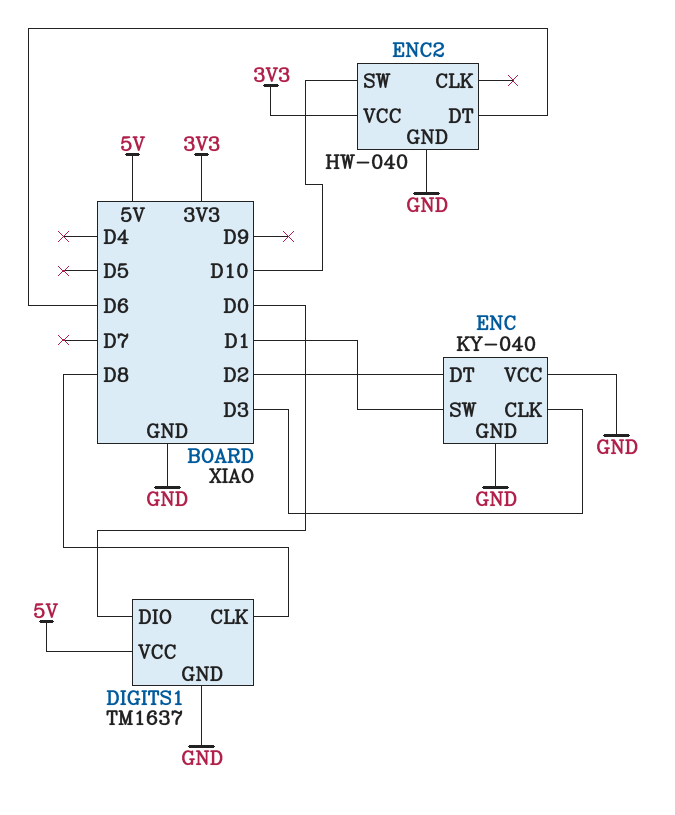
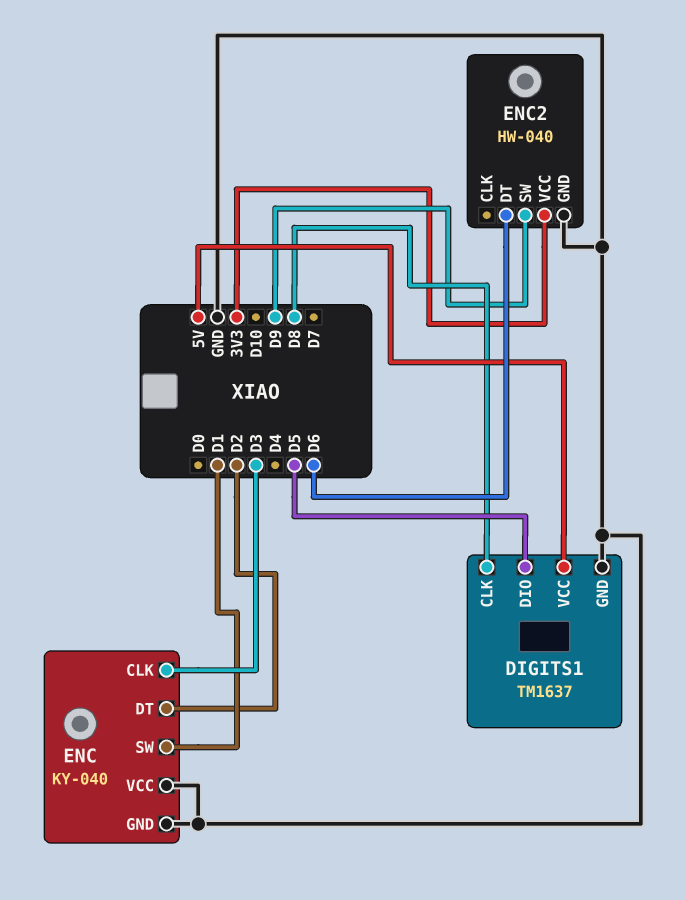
DIGITS1 pin DIO: D0 -> D5
ENC2 pin SW: D10 -> D9

